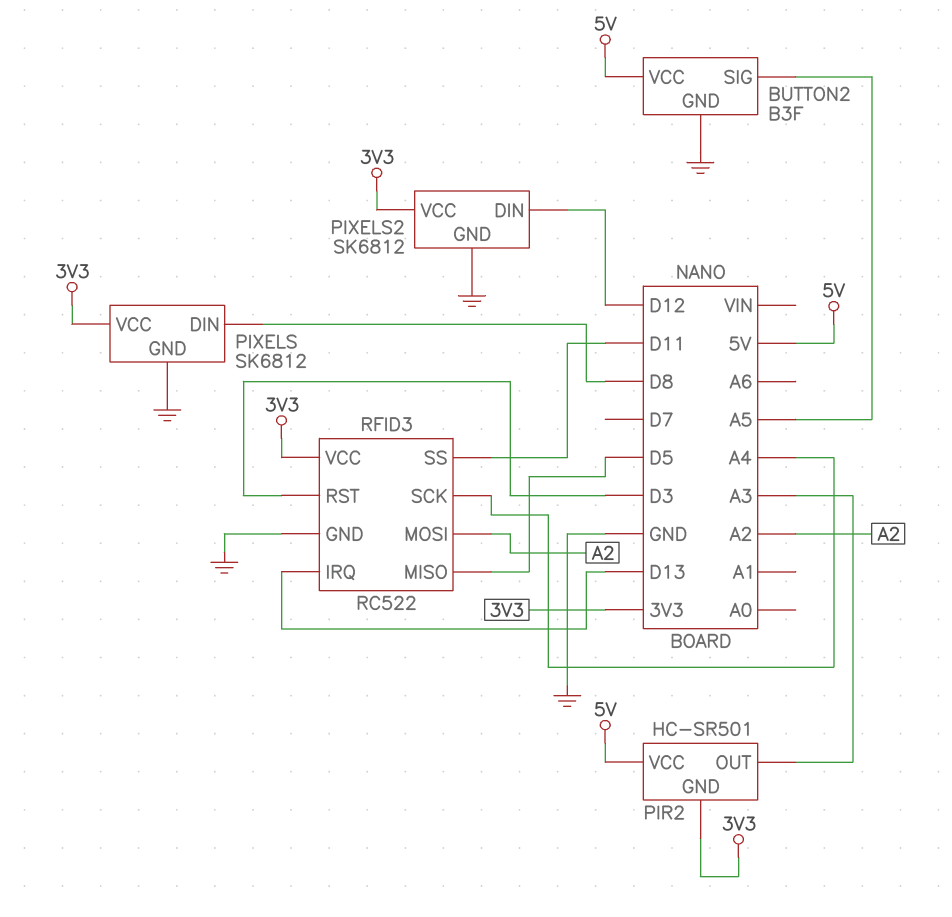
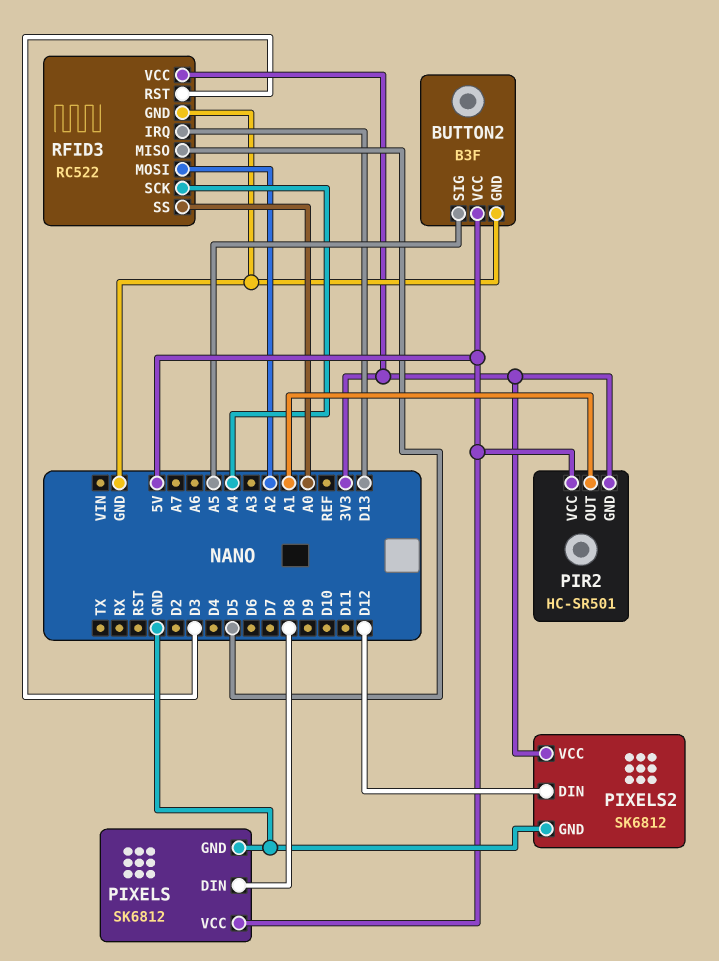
PIR2 pin OUT: A3 -> A1
PIXELS pin VCC: 3V3 -> 5V
RFID3 pin SS: D11 -> A0

